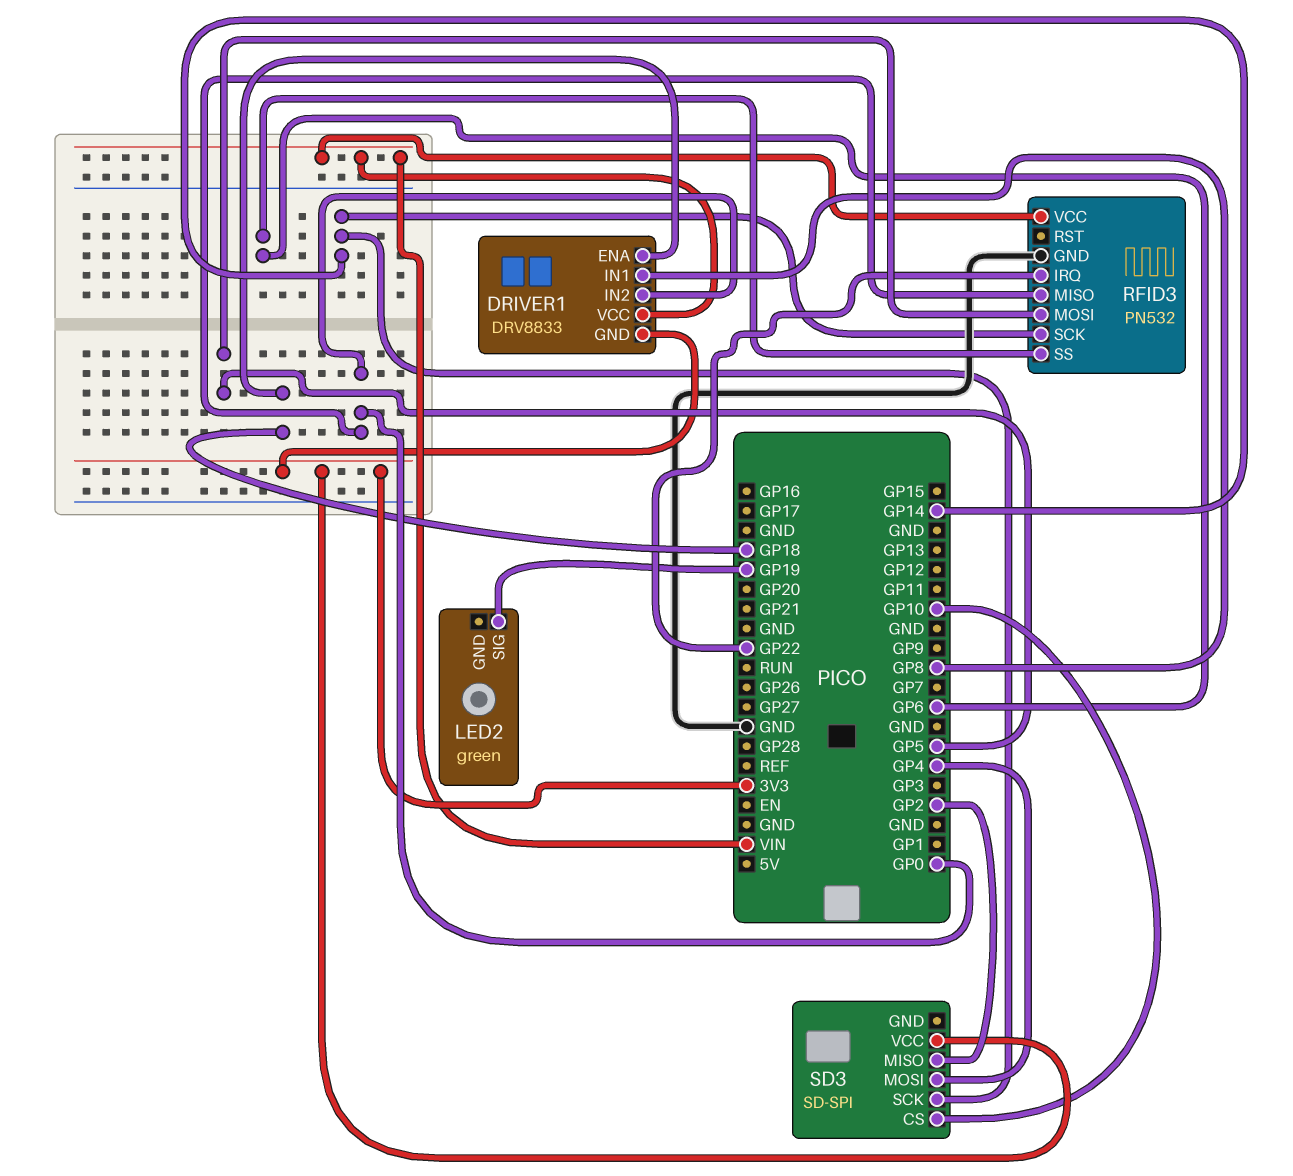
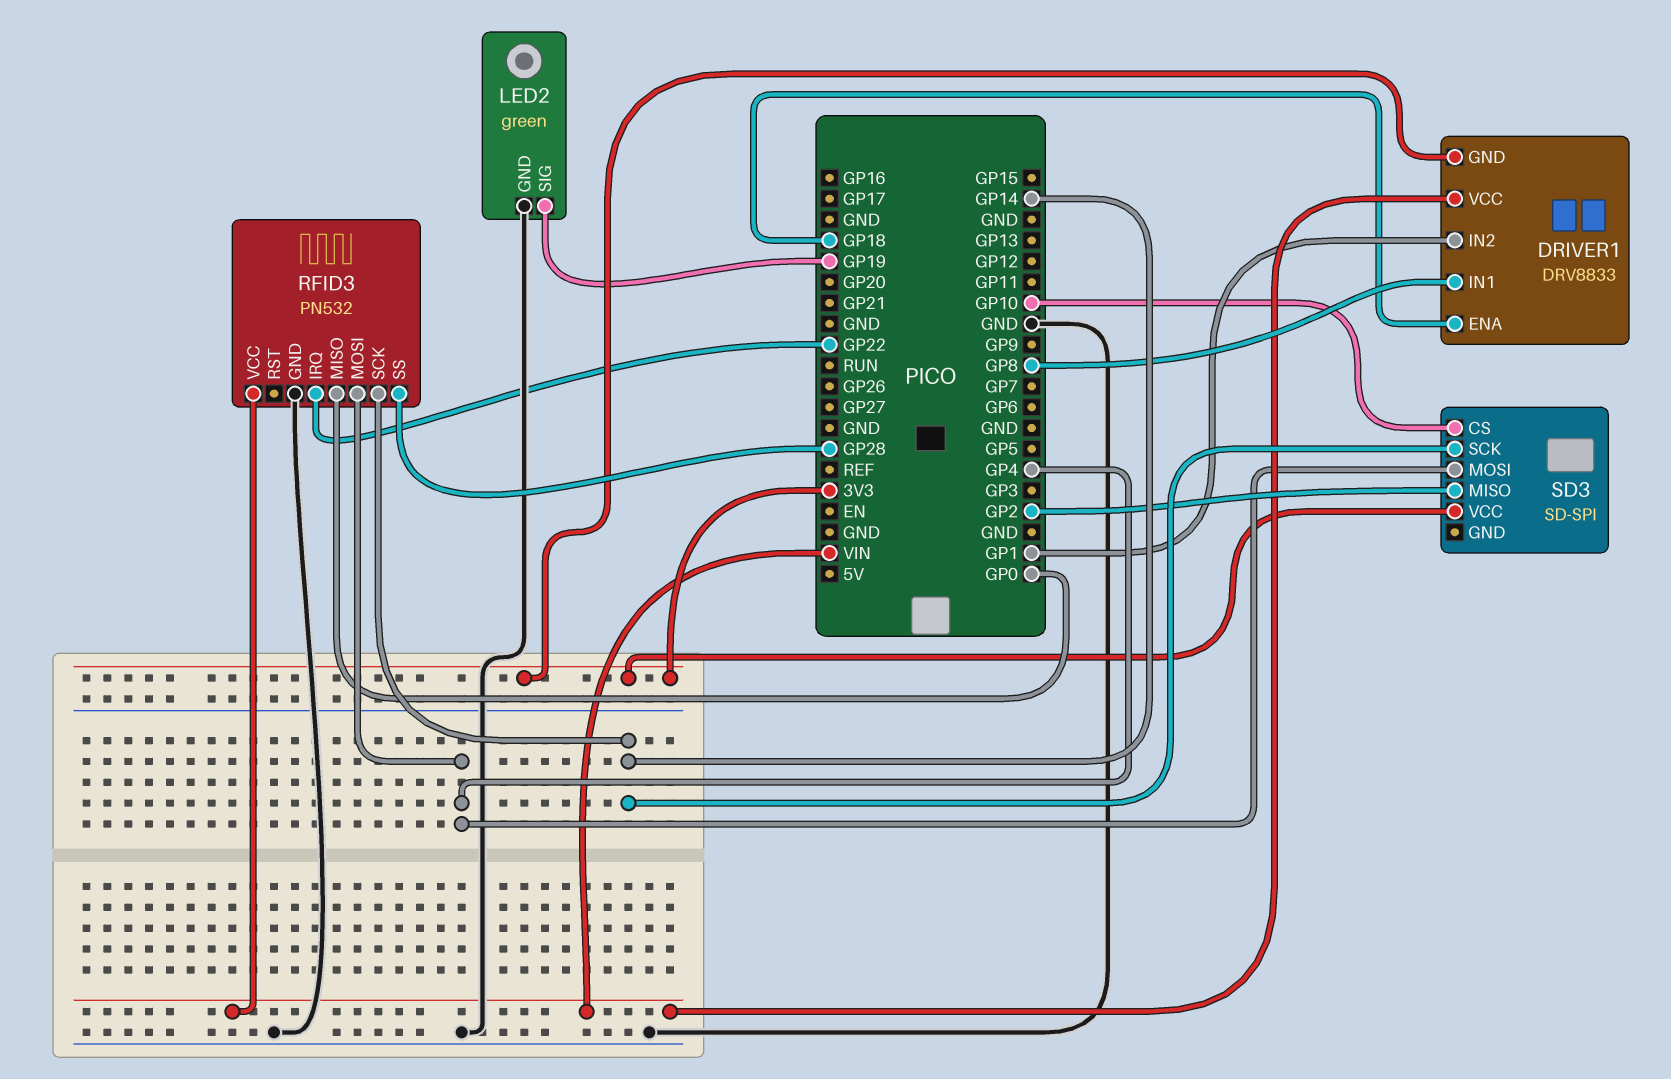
DRIVER1 pin IN2: GP0 -> GP1
LED2 pin GND: none -> GND
RFID3 pin MOSI: GP5 -> GP4
RFID3 pin SS: GP6 -> GP28

